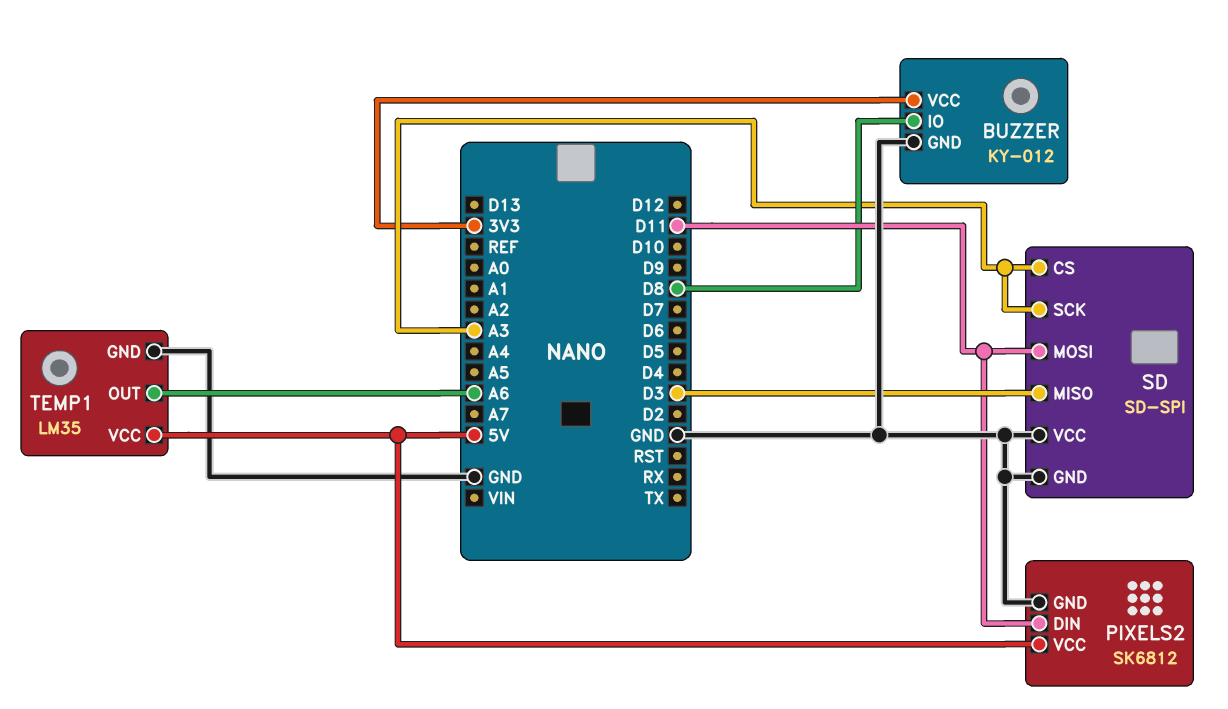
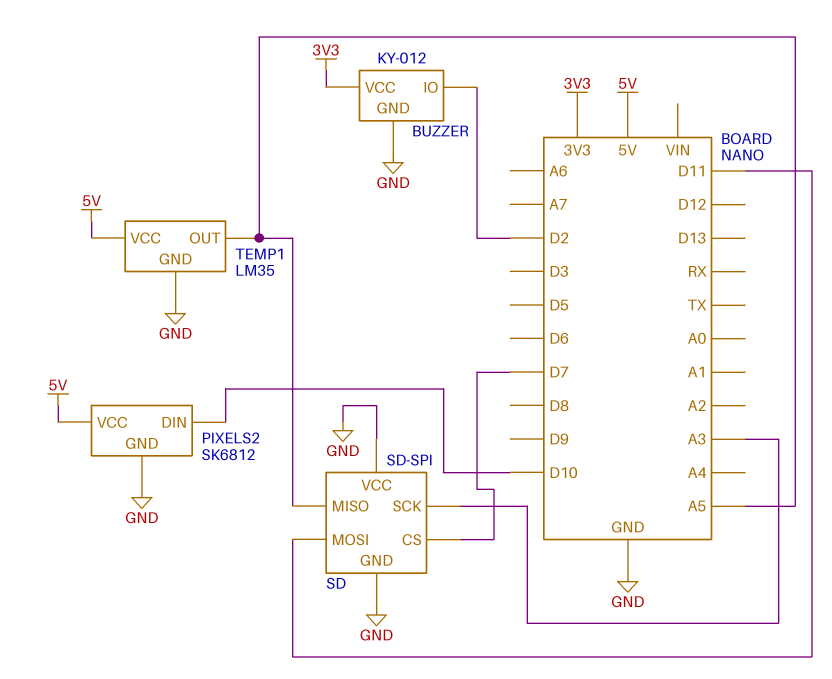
BUZZER pin IO: D8 -> D2
PIXELS2 pin DIN: D11 -> D10
SD pin CS: A3 -> D7
SD pin MISO: D3 -> A5
TEMP1 pin OUT: A6 -> A5

